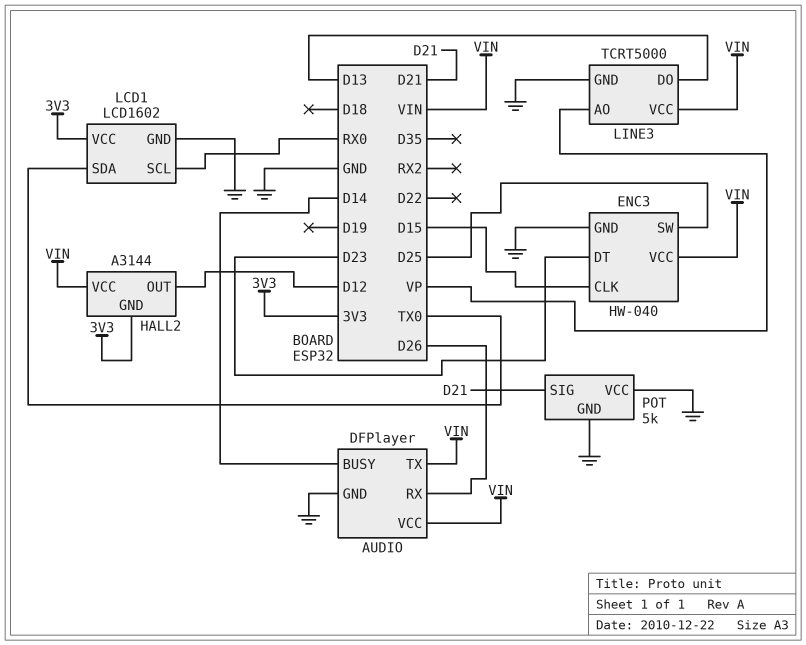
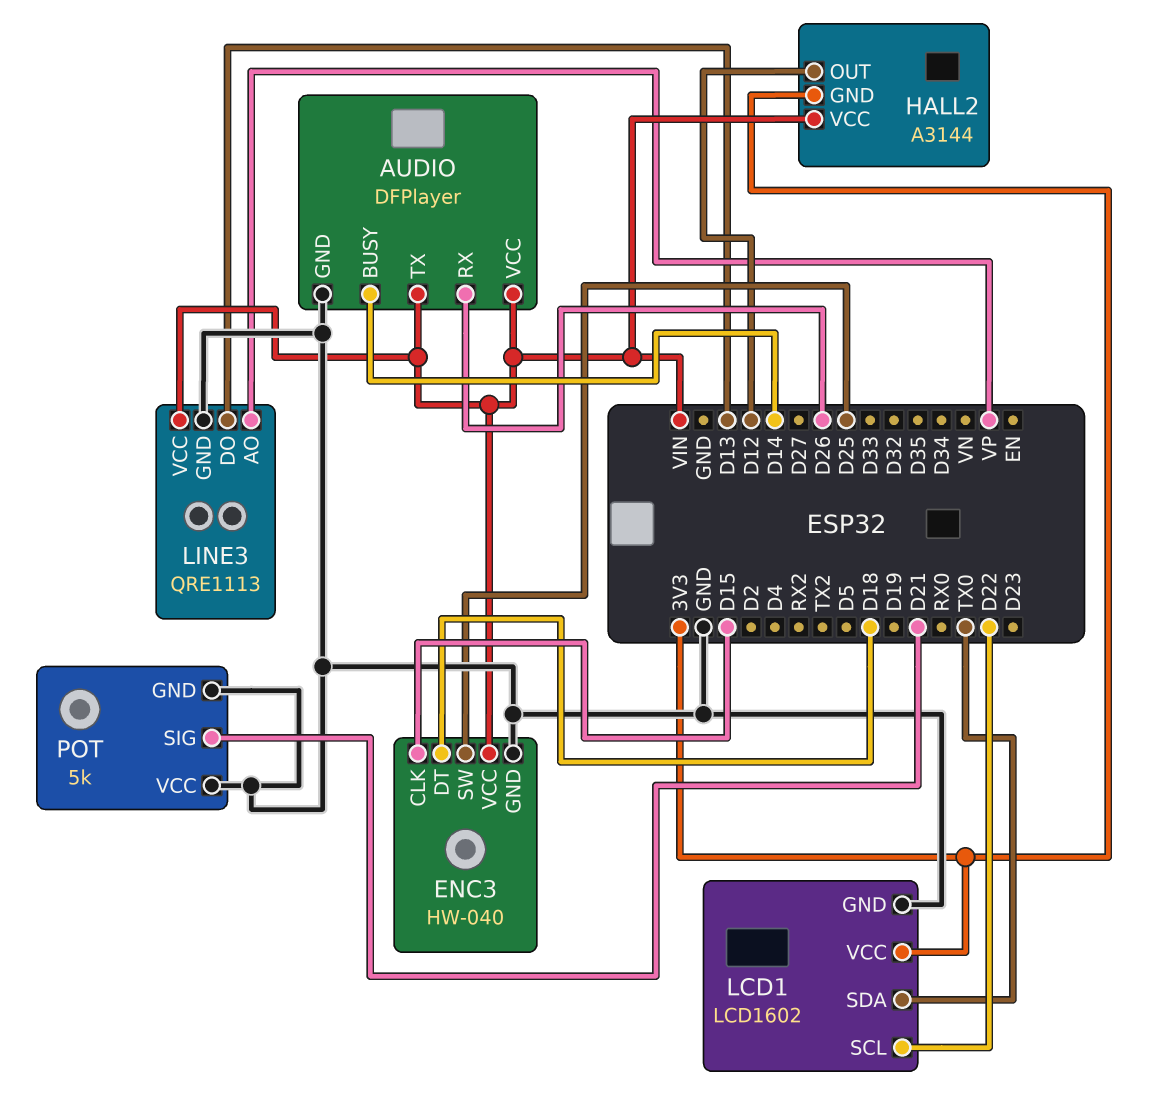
ENC3 pin DT: D23 -> D18
LCD1 pin SCL: RX0 -> D22
LINE3: TCRT5000 -> QRE1113

